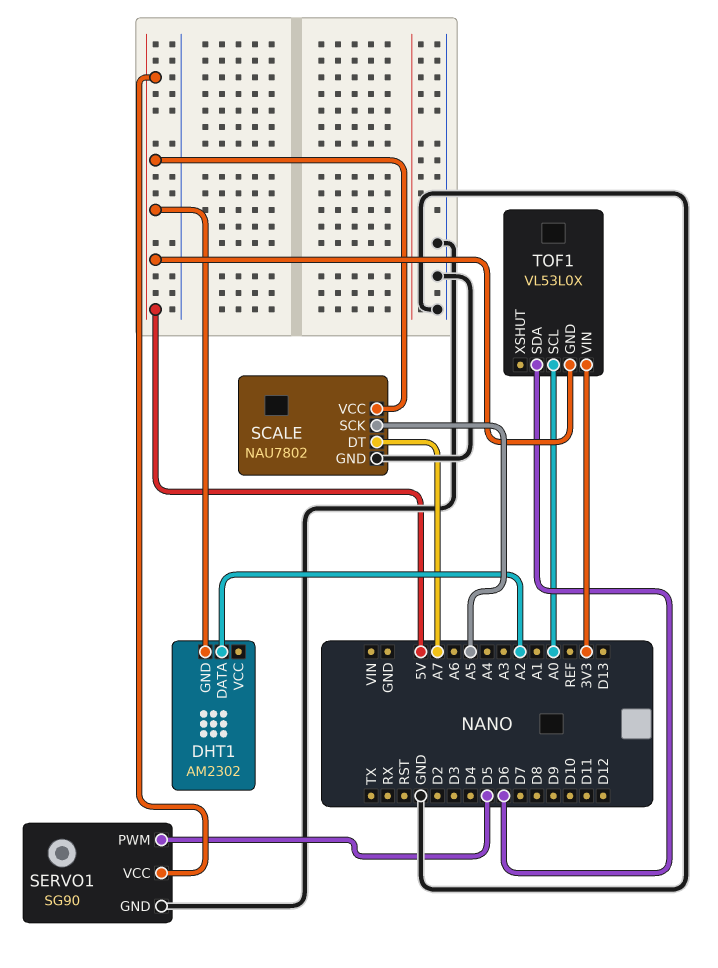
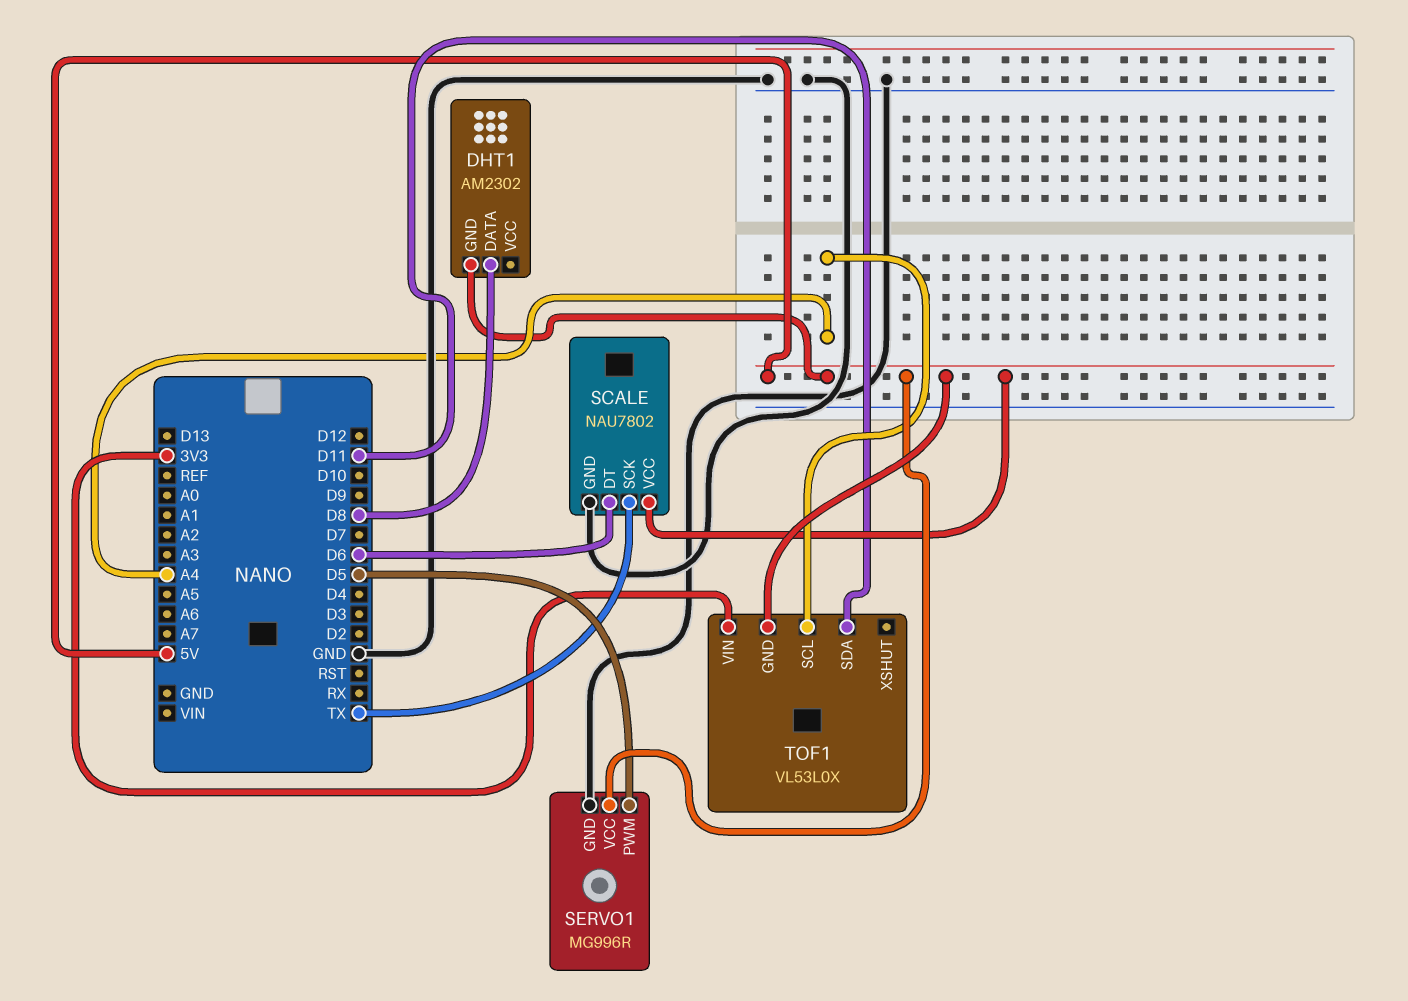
DHT1 pin DATA: A2 -> D8
SCALE pin DT: A7 -> D6
SCALE pin SCK: A5 -> TX
SERVO1: SG90 -> MG996R
TOF1 pin SCL: A0 -> A4
TOF1 pin SDA: D6 -> D11

